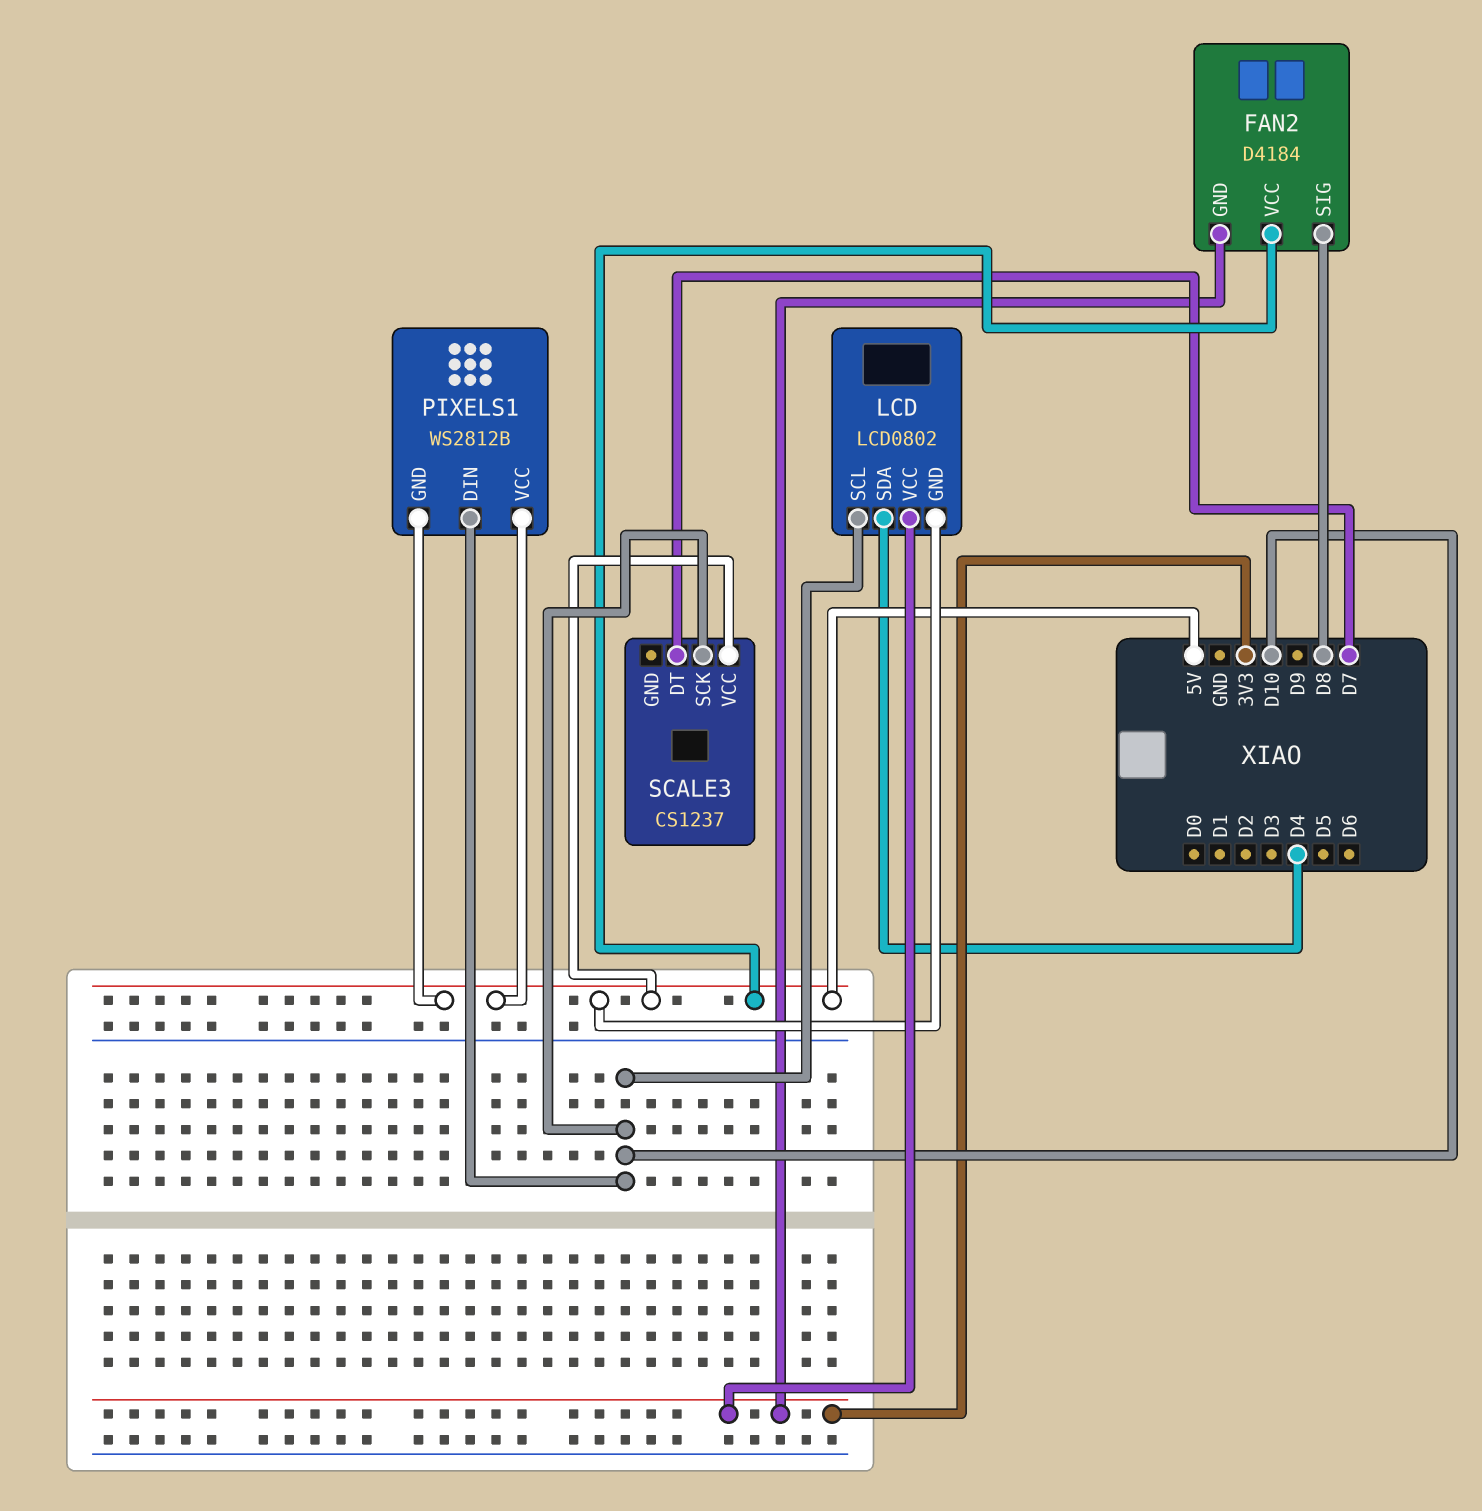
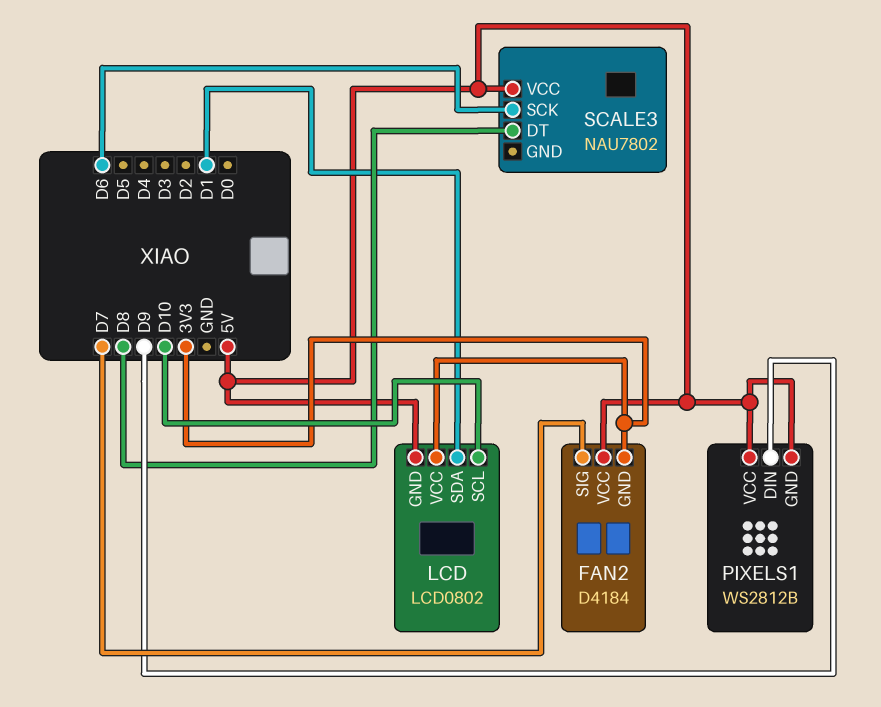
FAN2 pin SIG: D8 -> D7
LCD pin SDA: D4 -> D1
PIXELS1 pin DIN: D10 -> D9
SCALE3: CS1237 -> NAU7802
SCALE3 pin DT: D7 -> D8
SCALE3 pin SCK: D10 -> D6

